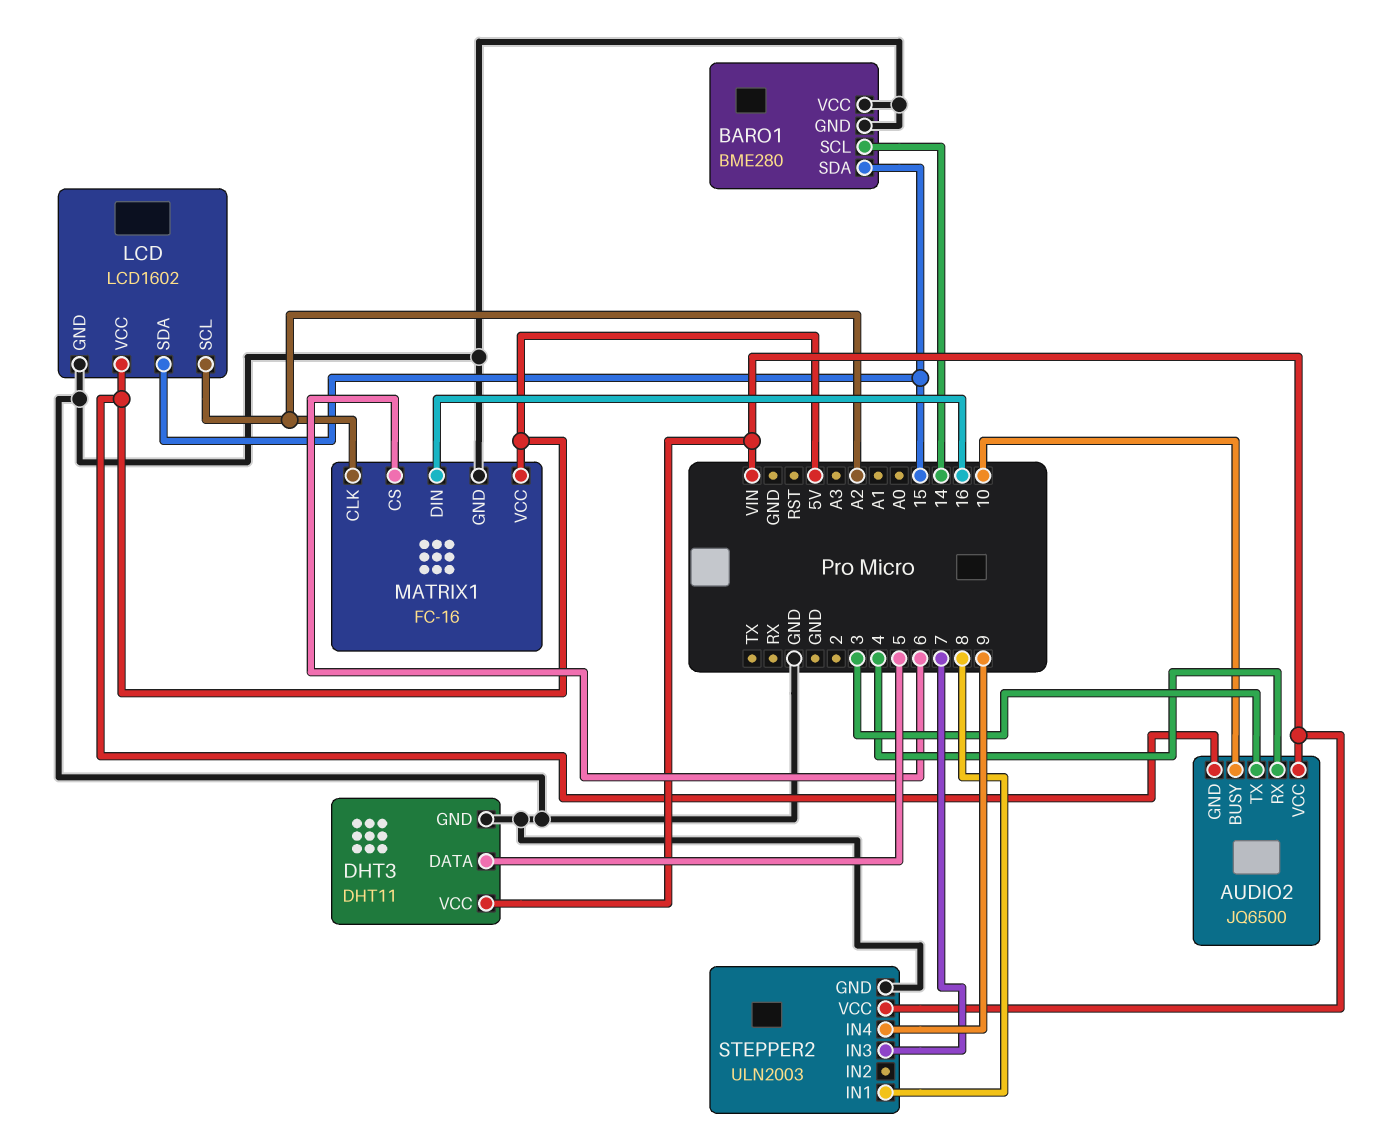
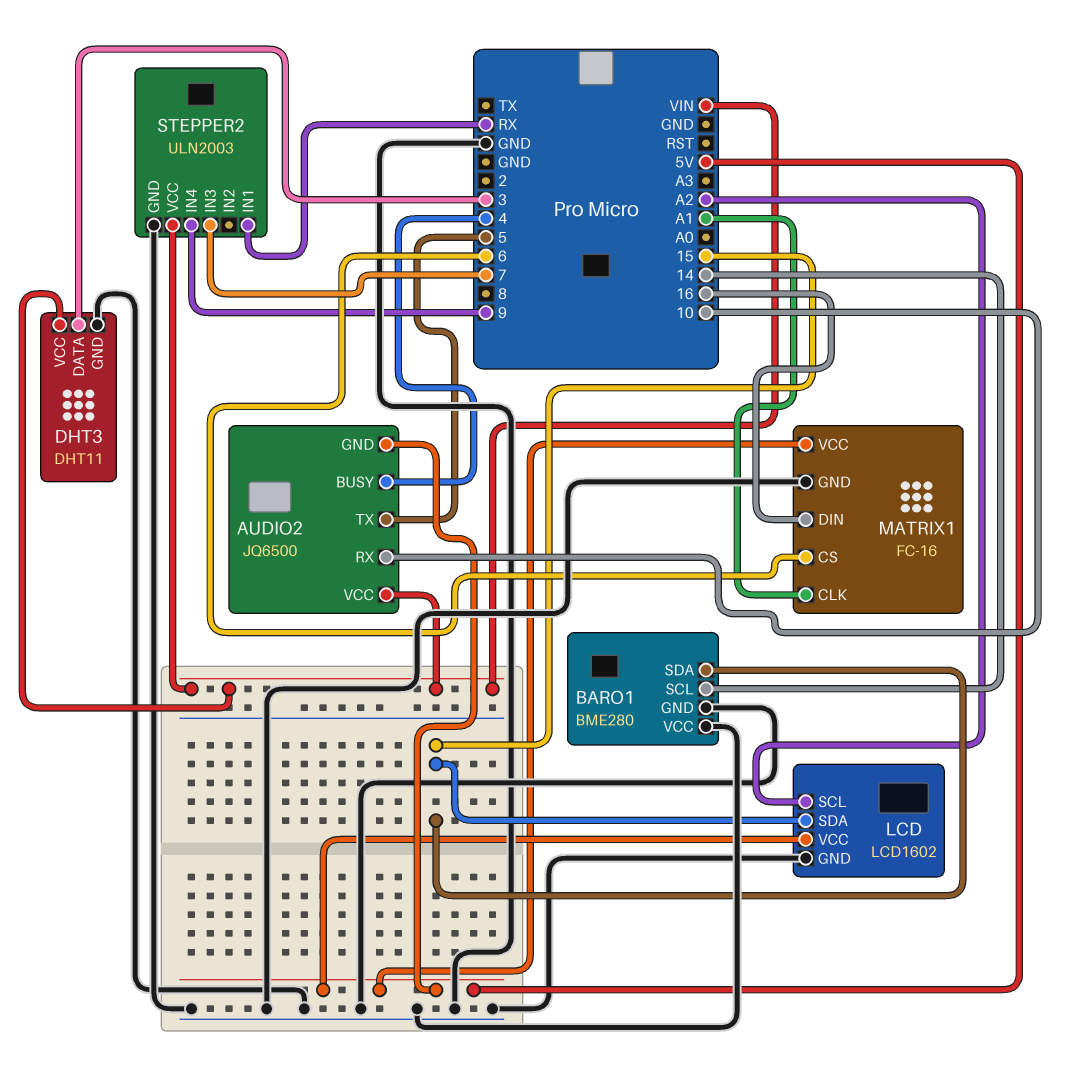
AUDIO2 pin BUSY: 10 -> 4
AUDIO2 pin RX: 4 -> 10
AUDIO2 pin TX: 3 -> 5
DHT3 pin DATA: 5 -> 3
MATRIX1 pin CLK: A2 -> A1
STEPPER2 pin IN1: 8 -> RX

